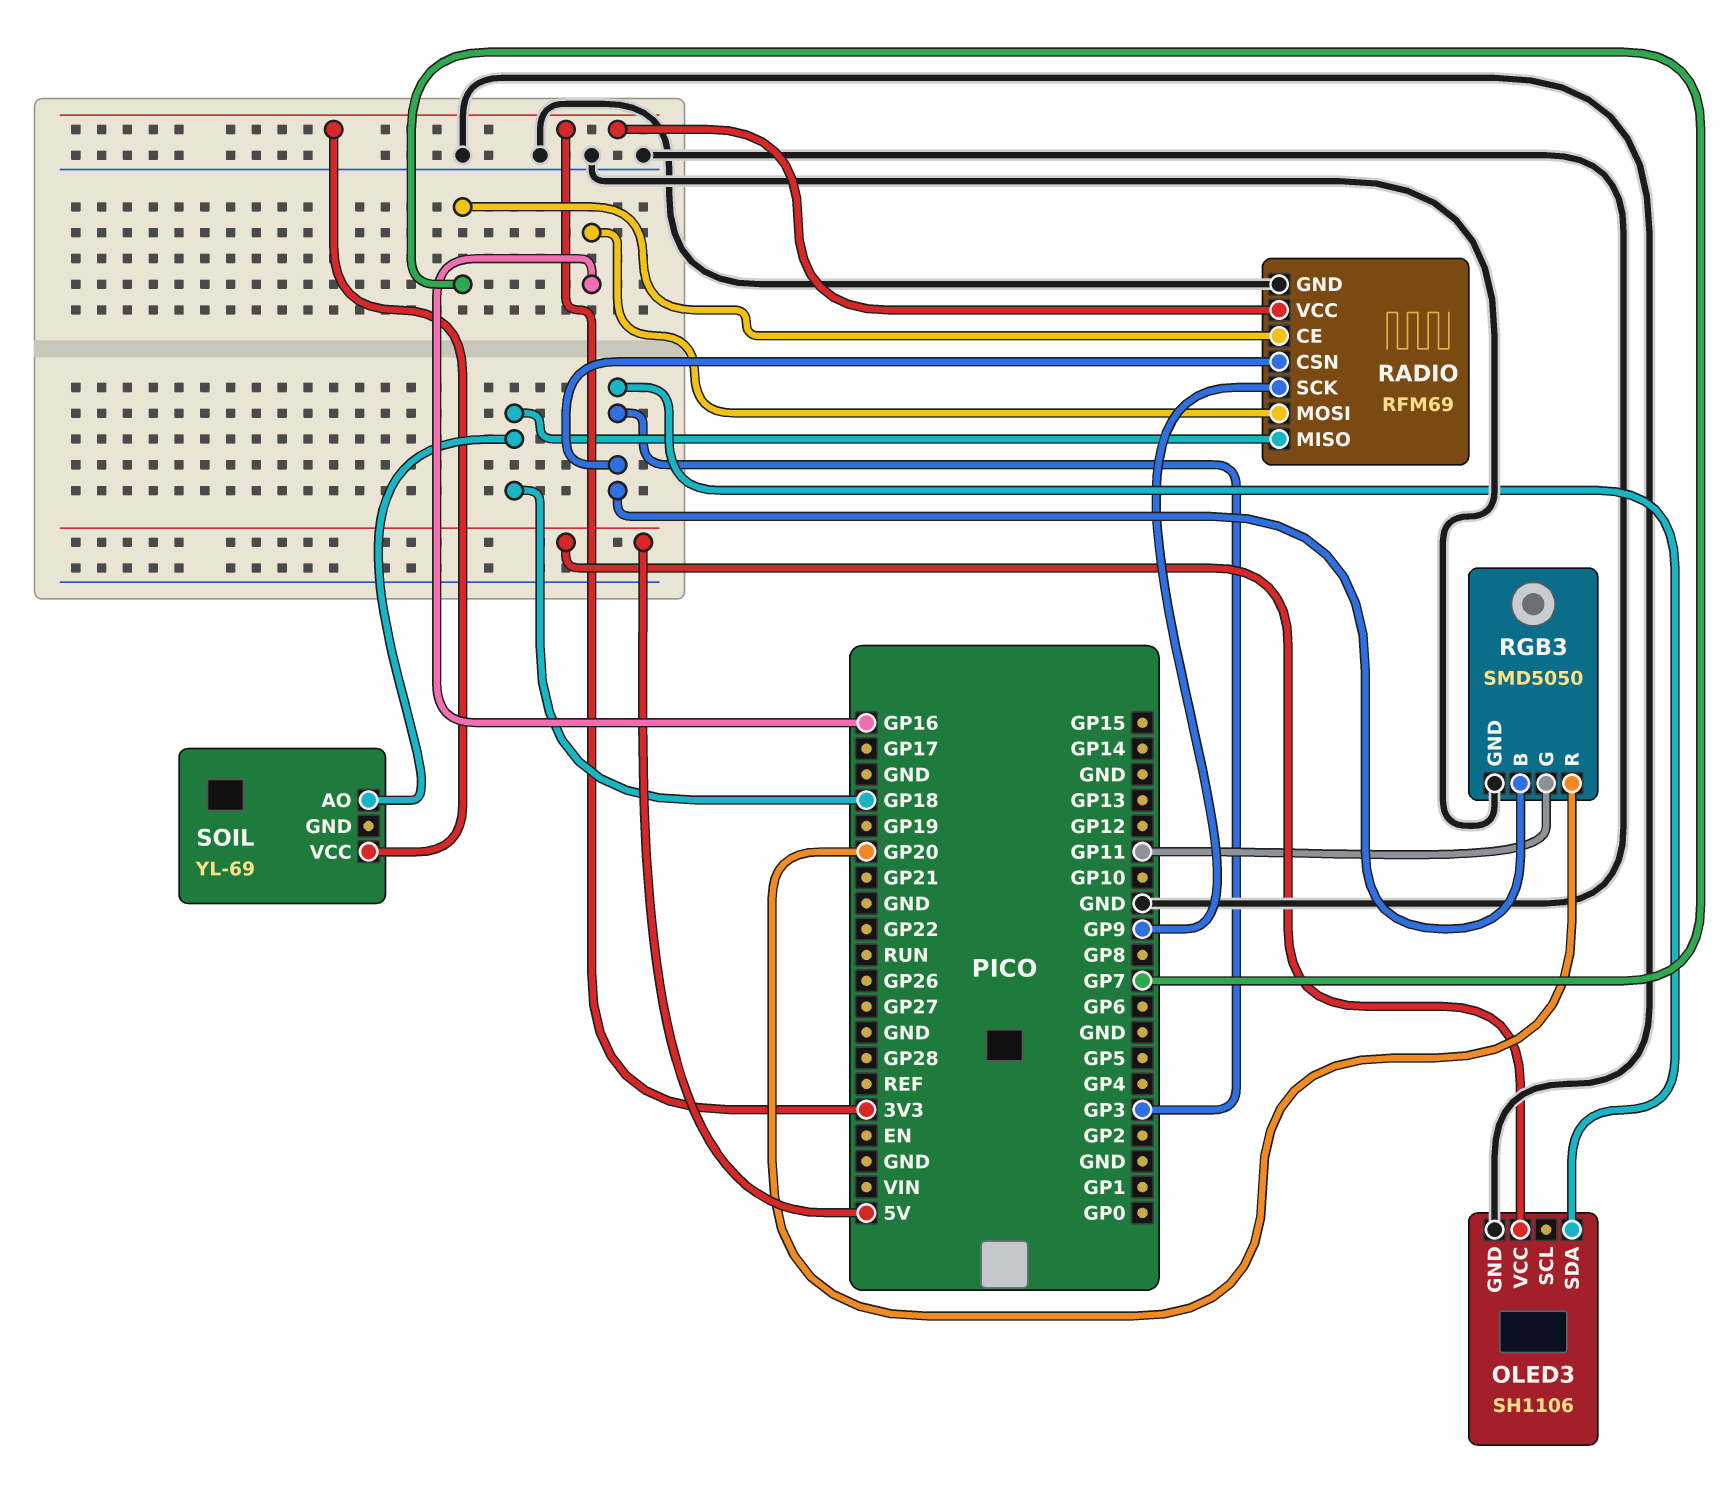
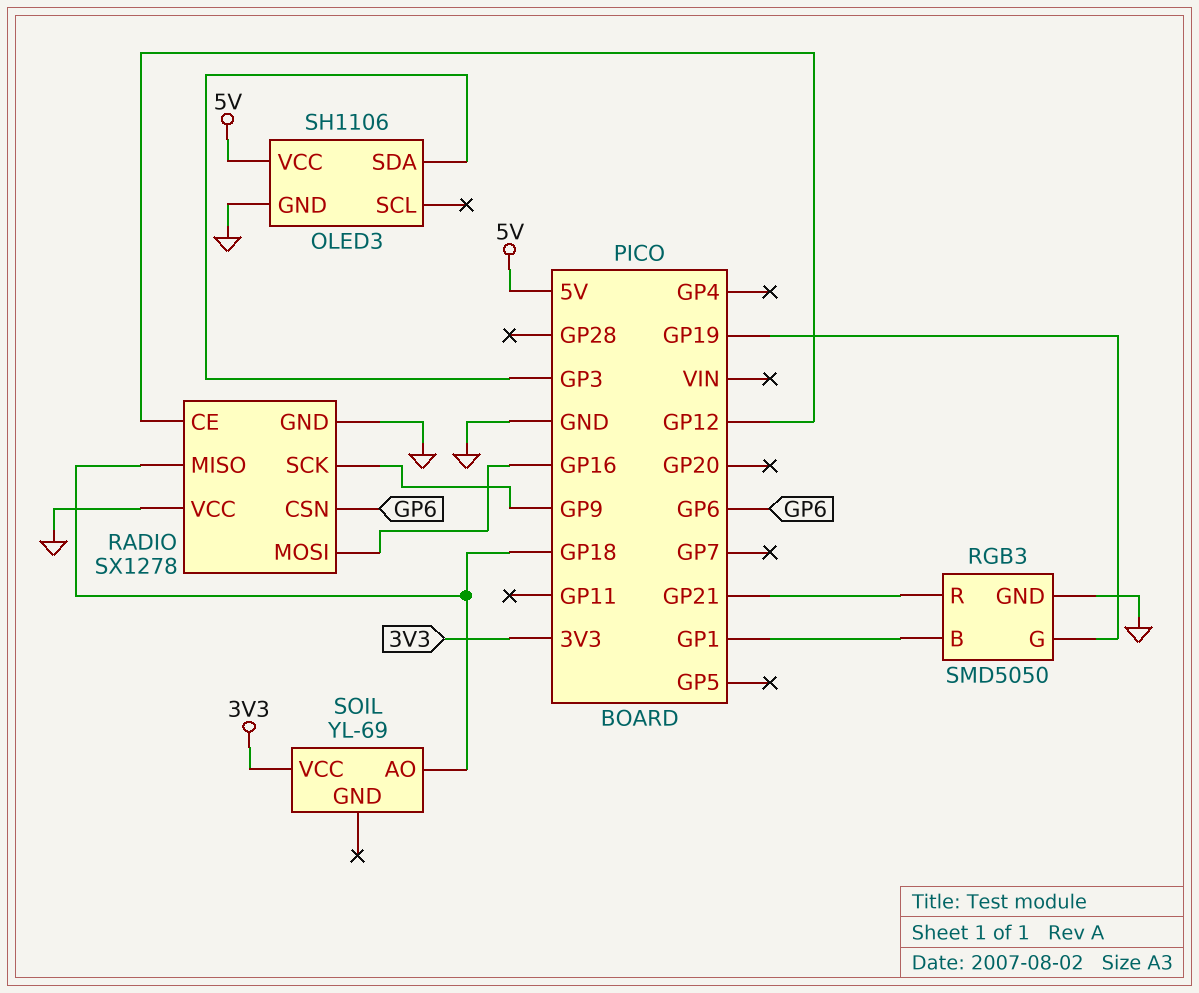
RADIO: RFM69 -> SX1278
RADIO pin CE: GP7 -> GP12
RADIO pin CSN: GP3 -> GP6
RADIO pin VCC: 3V3 -> GND
RGB3 pin B: GP3 -> GP1
RGB3 pin G: GP11 -> GP19
RGB3 pin R: GP20 -> GP21

